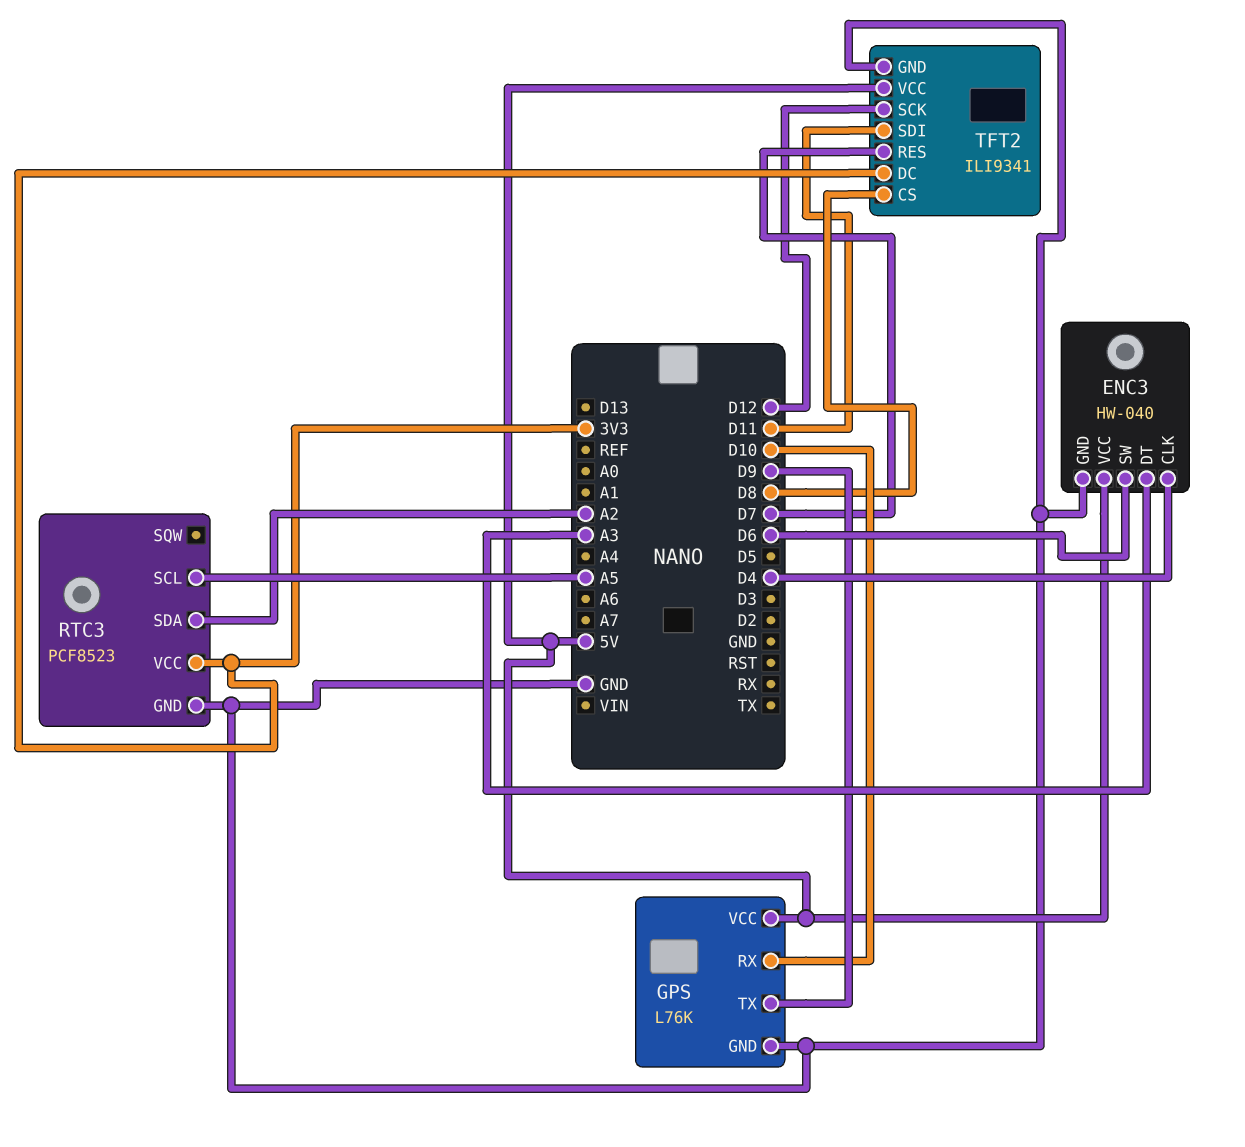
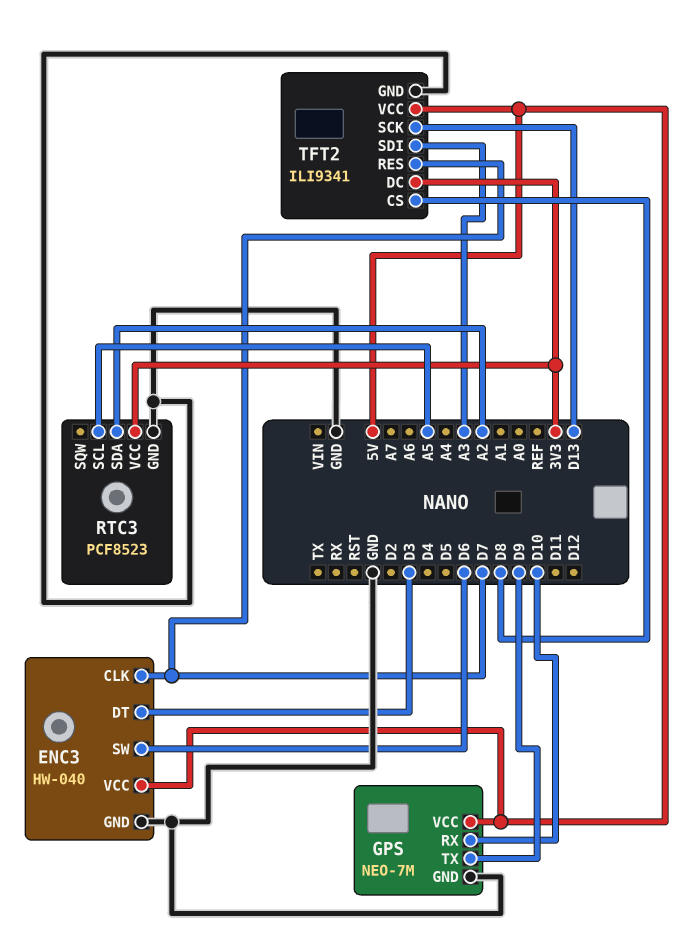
ENC3 pin CLK: D4 -> D7
ENC3 pin DT: A3 -> D3
GPS: L76K -> NEO-7M
TFT2 pin SCK: D12 -> D13
TFT2 pin SDI: D11 -> A3

